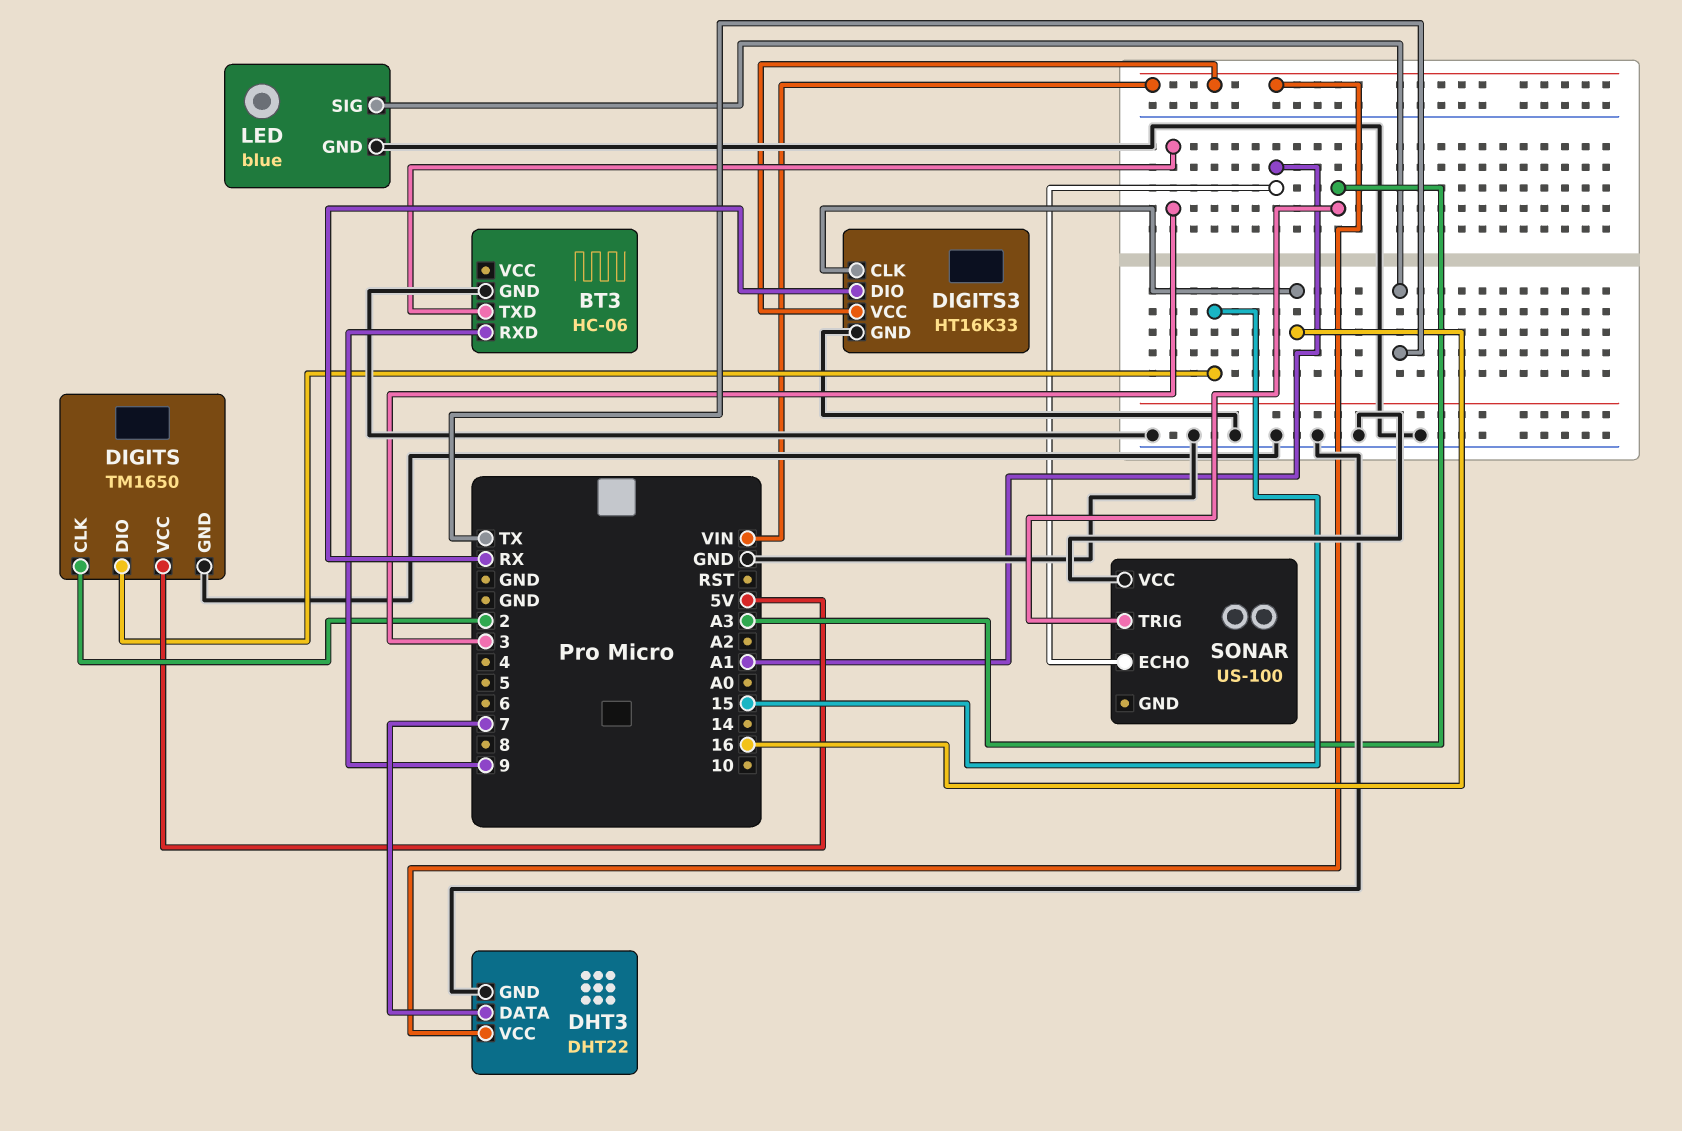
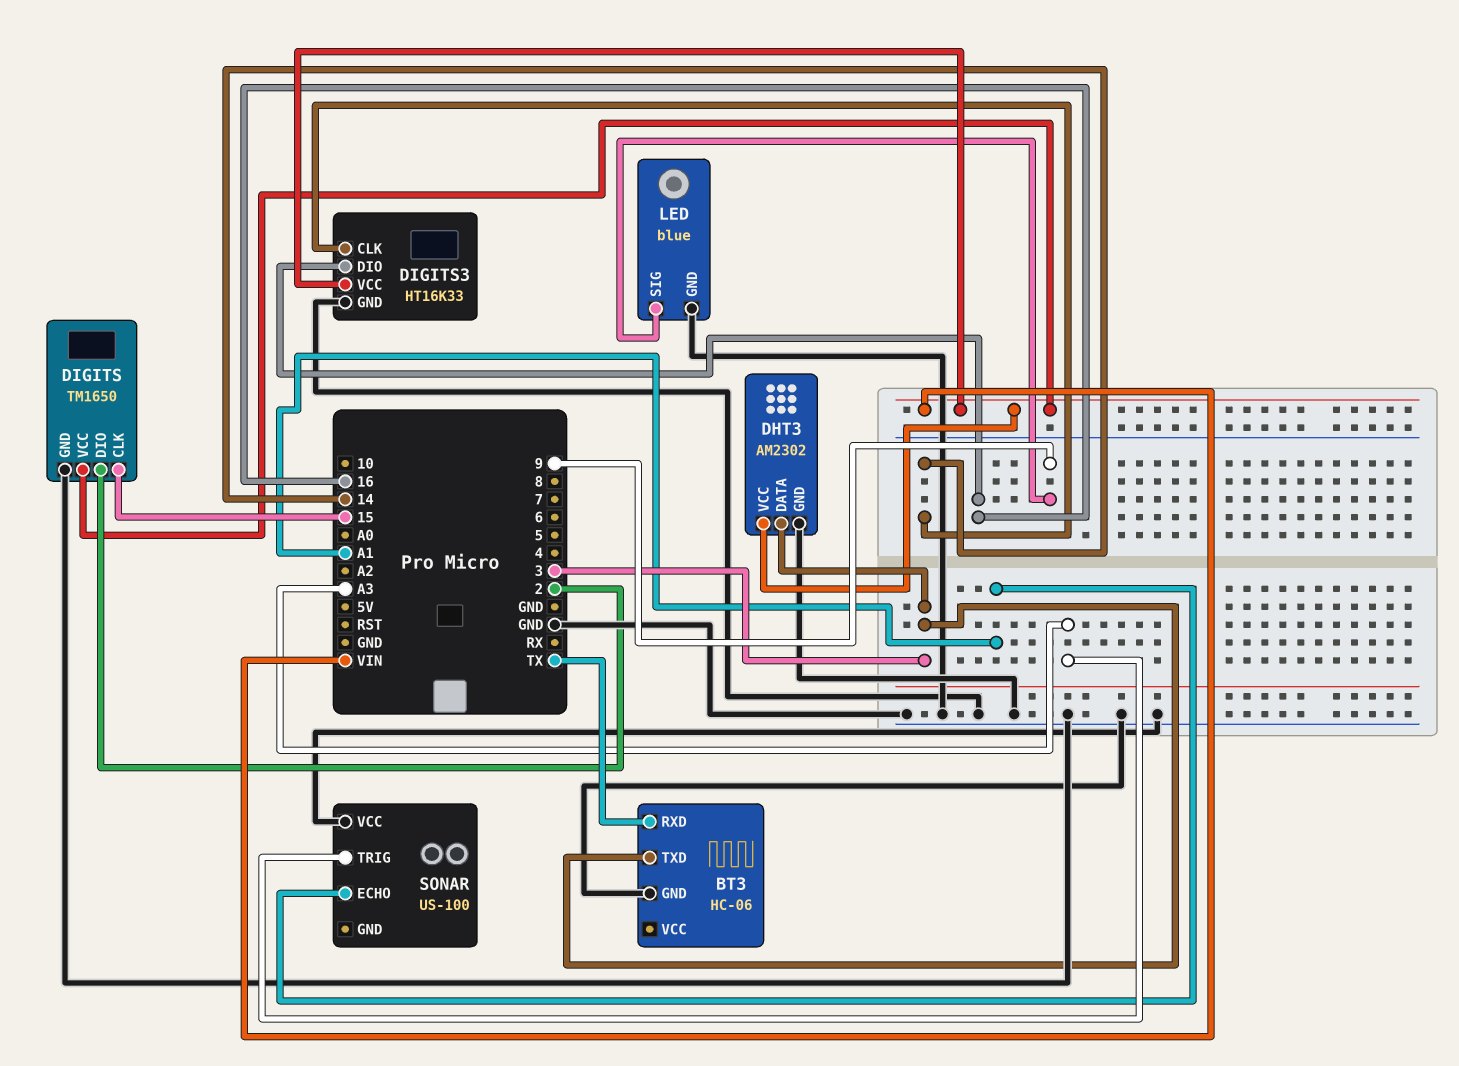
BT3 pin RXD: 9 -> TX
DHT3: DHT22 -> AM2302
DHT3 pin DATA: 7 -> 3
DIGITS pin CLK: 2 -> 15
DIGITS pin DIO: 15 -> 2
DIGITS pin VCC: 5V -> VIN
DIGITS3 pin CLK: 16 -> 14
DIGITS3 pin DIO: RX -> 16
LED pin SIG: TX -> 9

